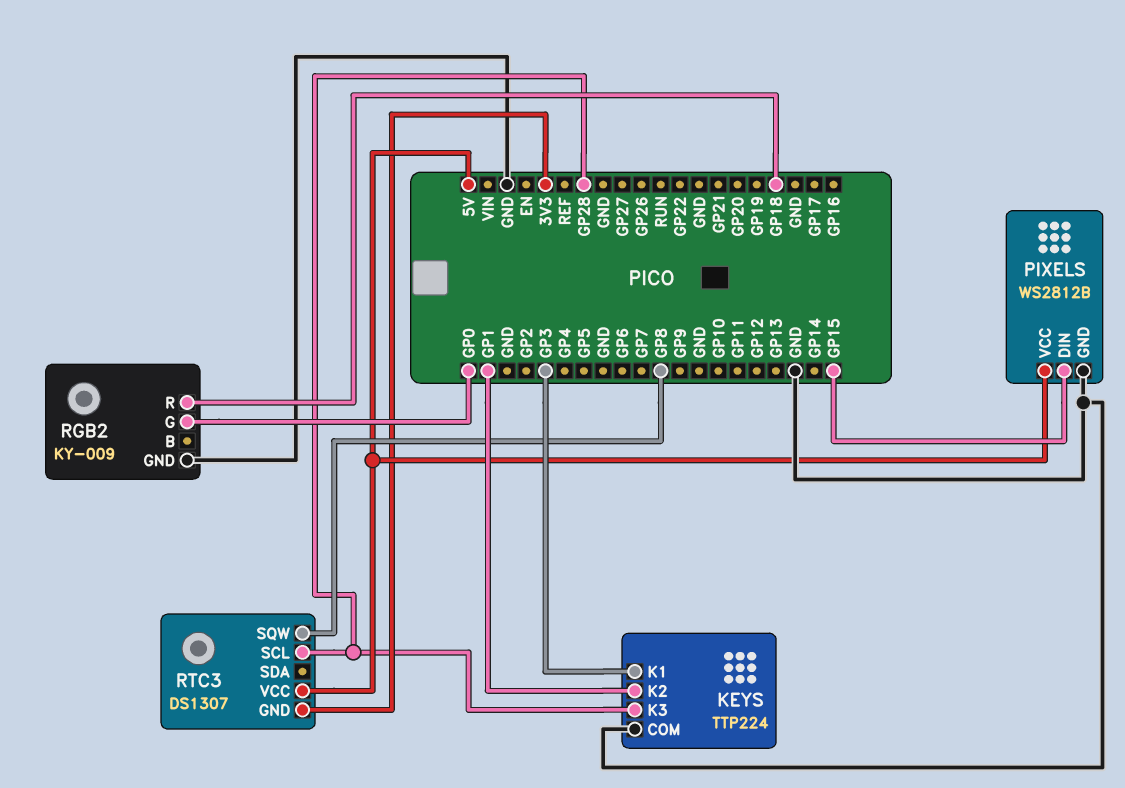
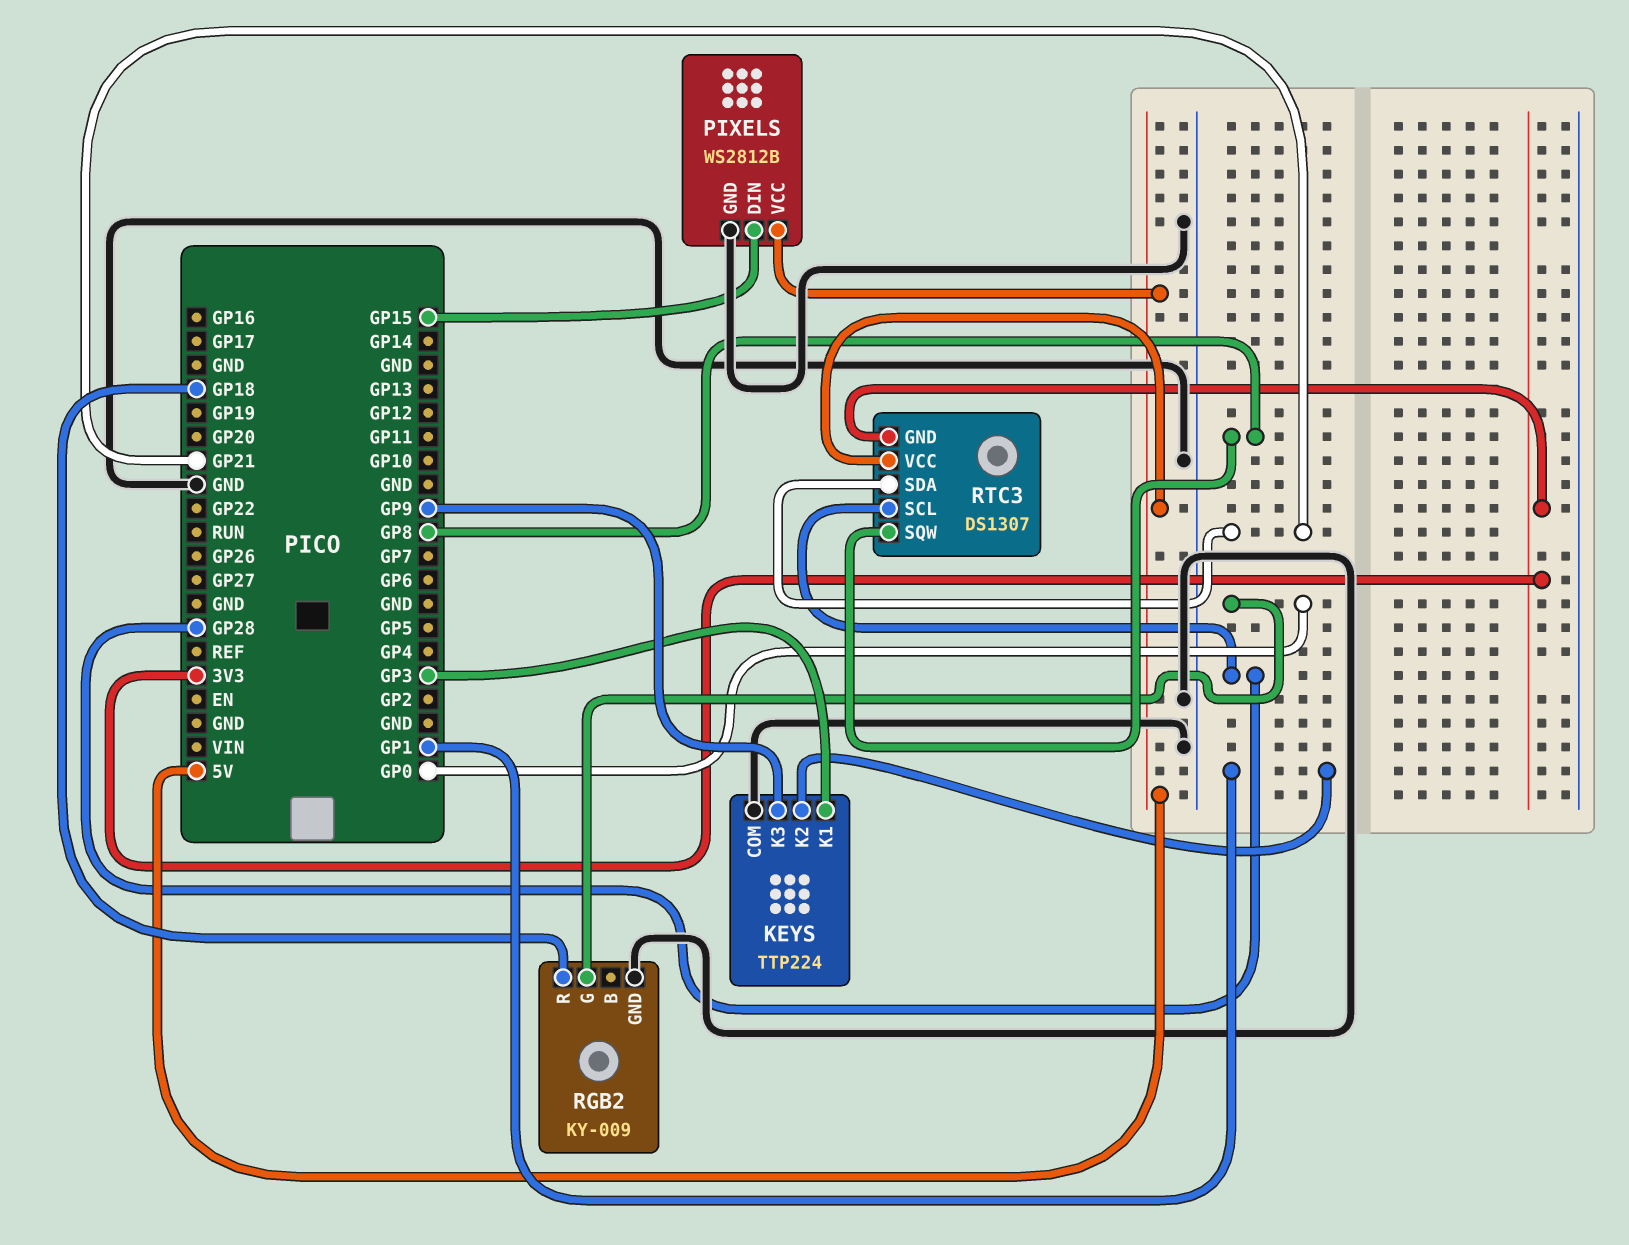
KEYS pin K3: GP28 -> GP9
RTC3 pin SDA: none -> GP21

